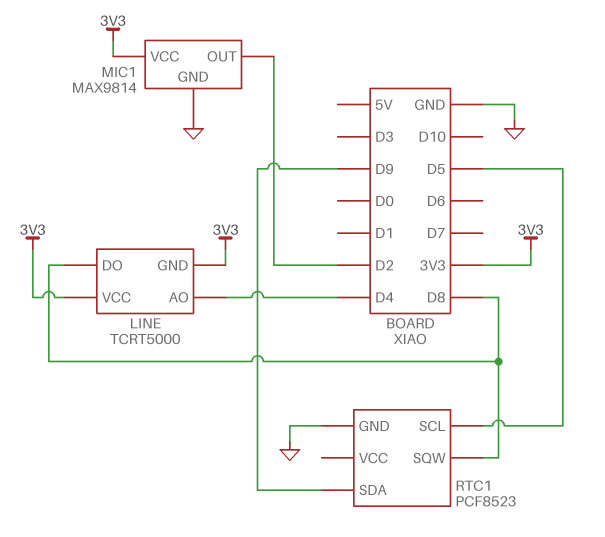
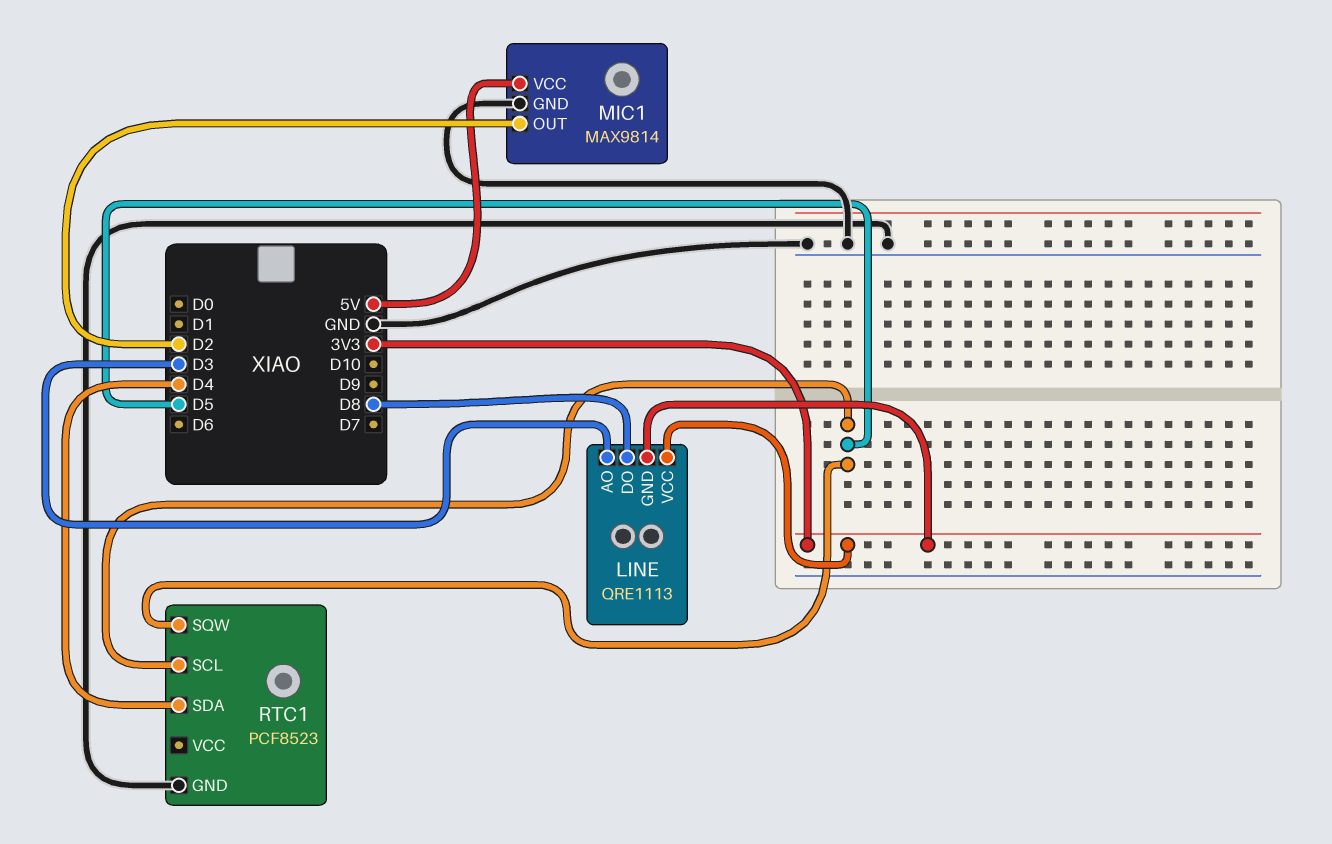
LINE: TCRT5000 -> QRE1113
LINE pin AO: D4 -> D3
MIC1 pin VCC: 3V3 -> 5V
RTC1 pin SDA: D9 -> D4
RTC1 pin SQW: D8 -> D5

